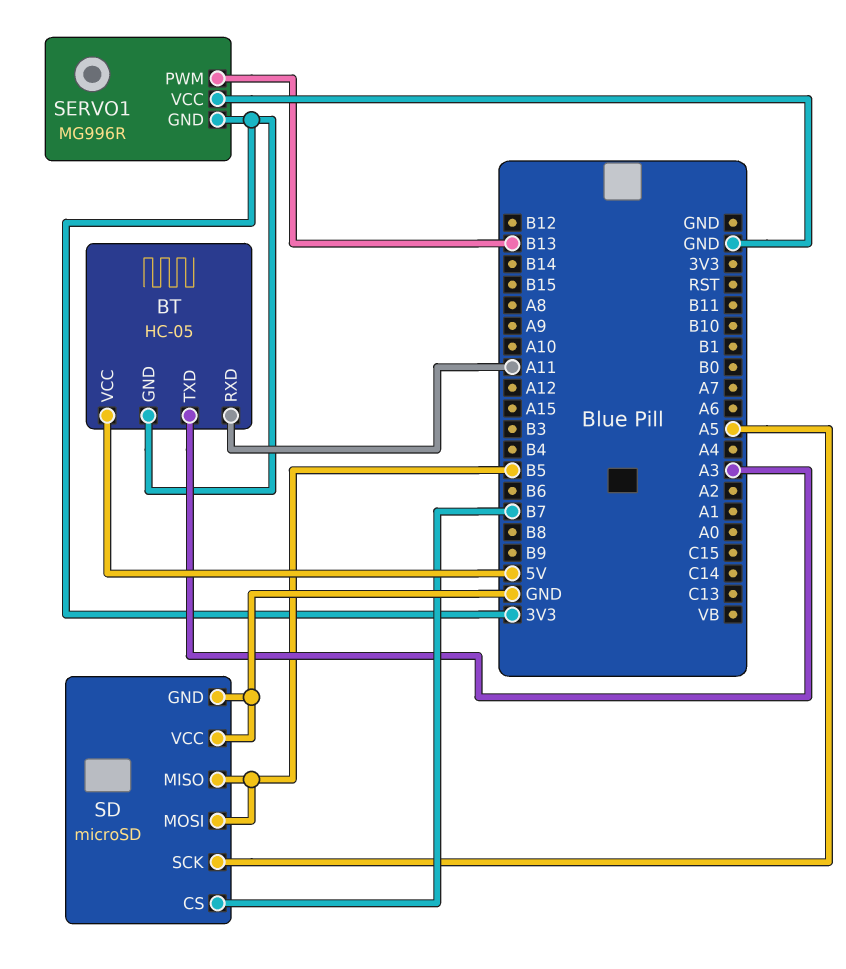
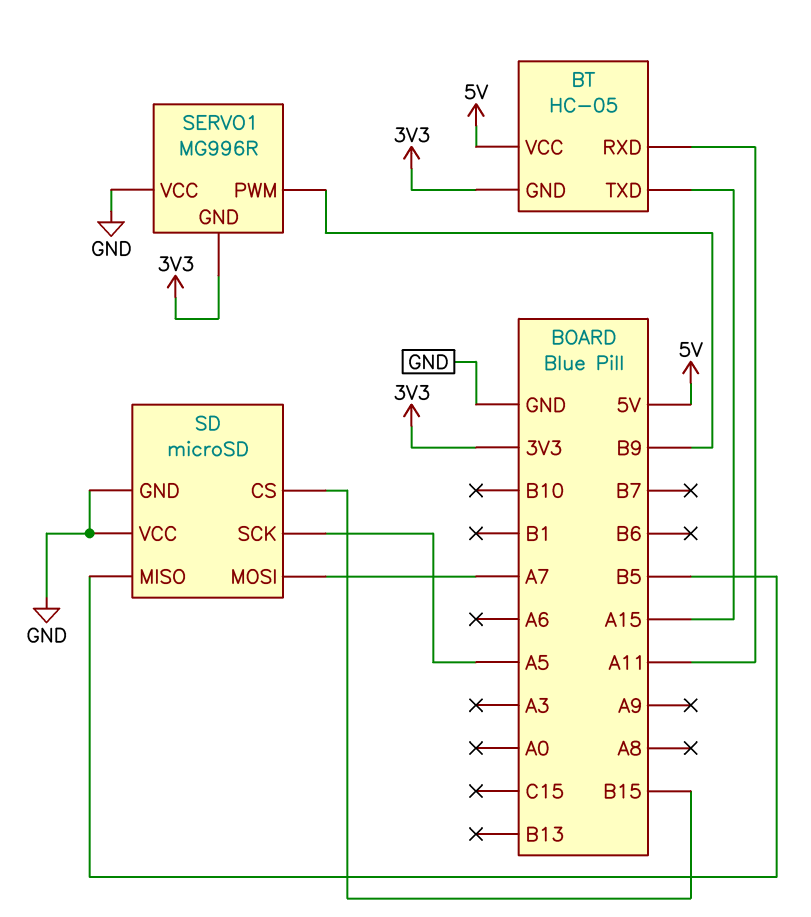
BT pin TXD: A3 -> A15
SD pin CS: B7 -> B15
SD pin MOSI: B5 -> A7
SERVO1 pin PWM: B13 -> B9

